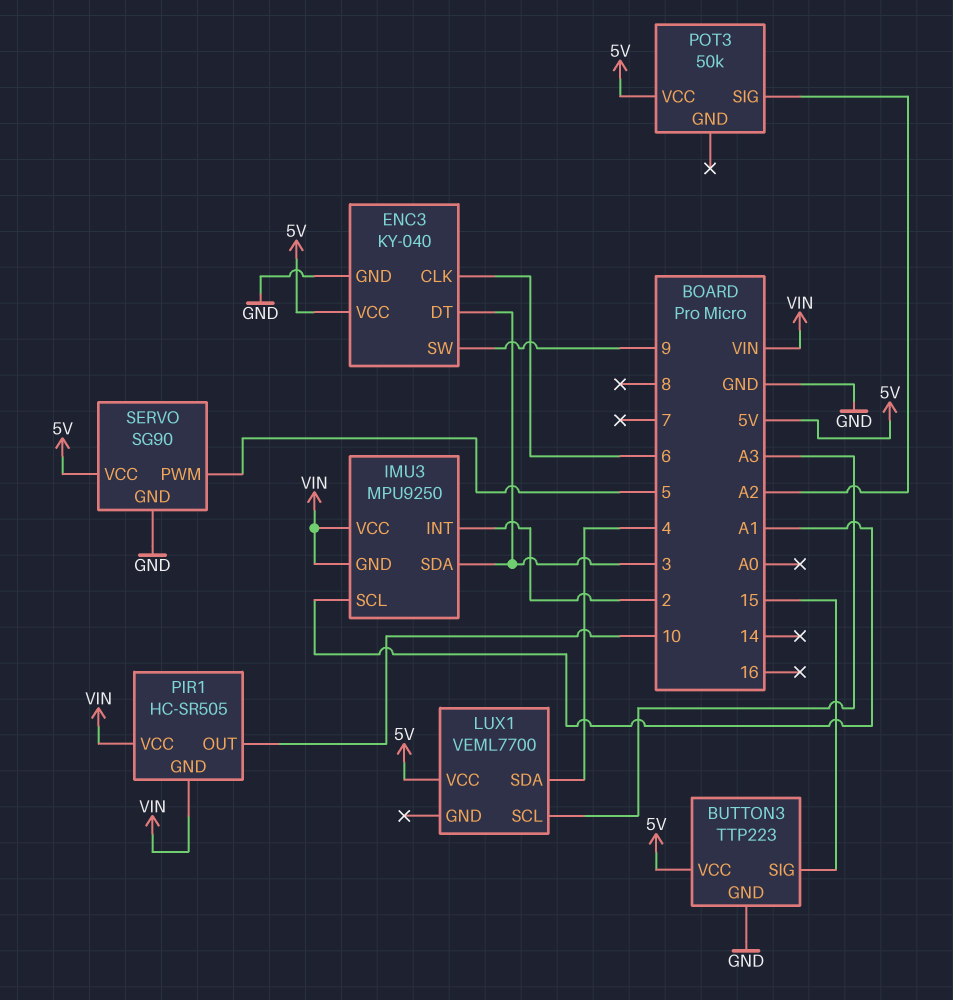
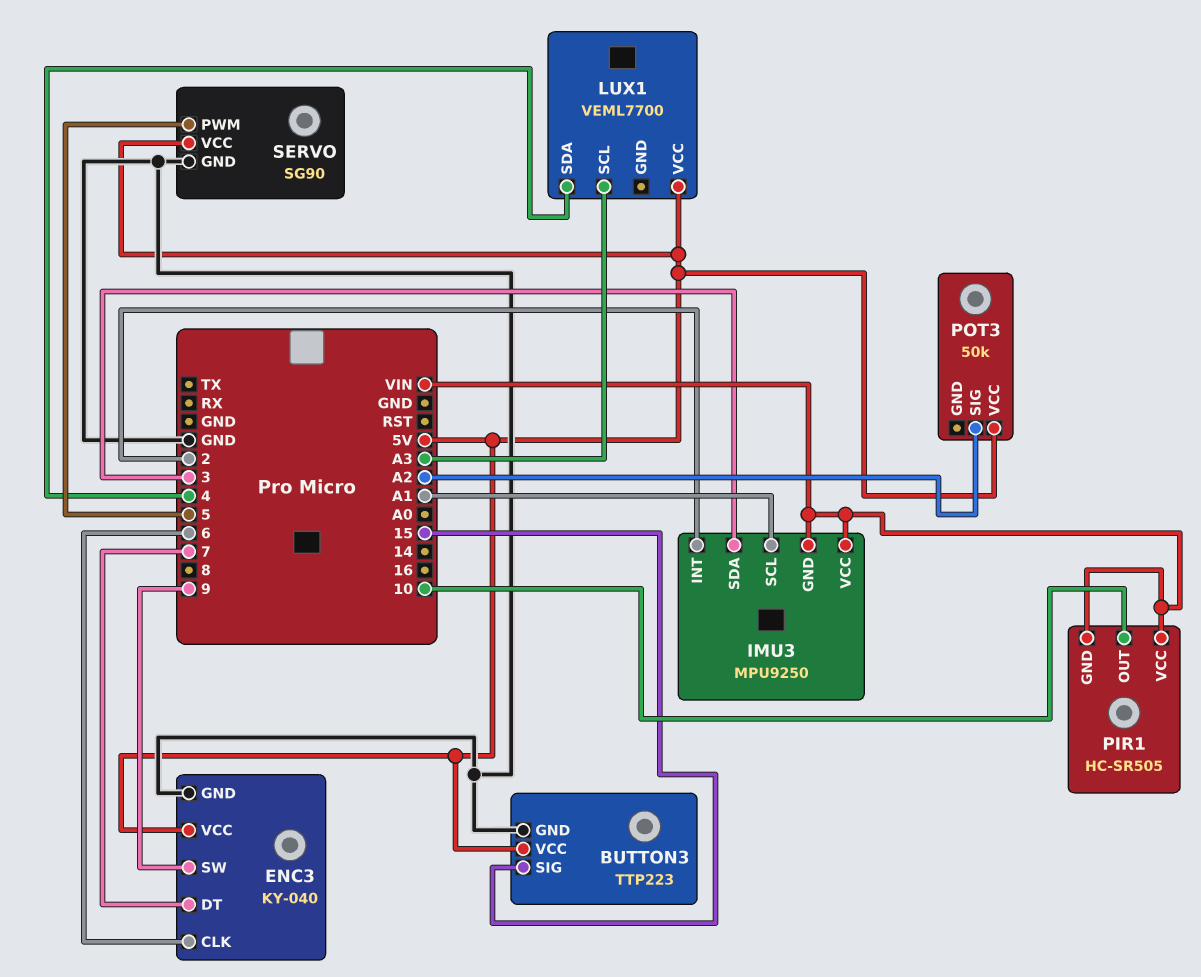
ENC3 pin DT: 3 -> 7

